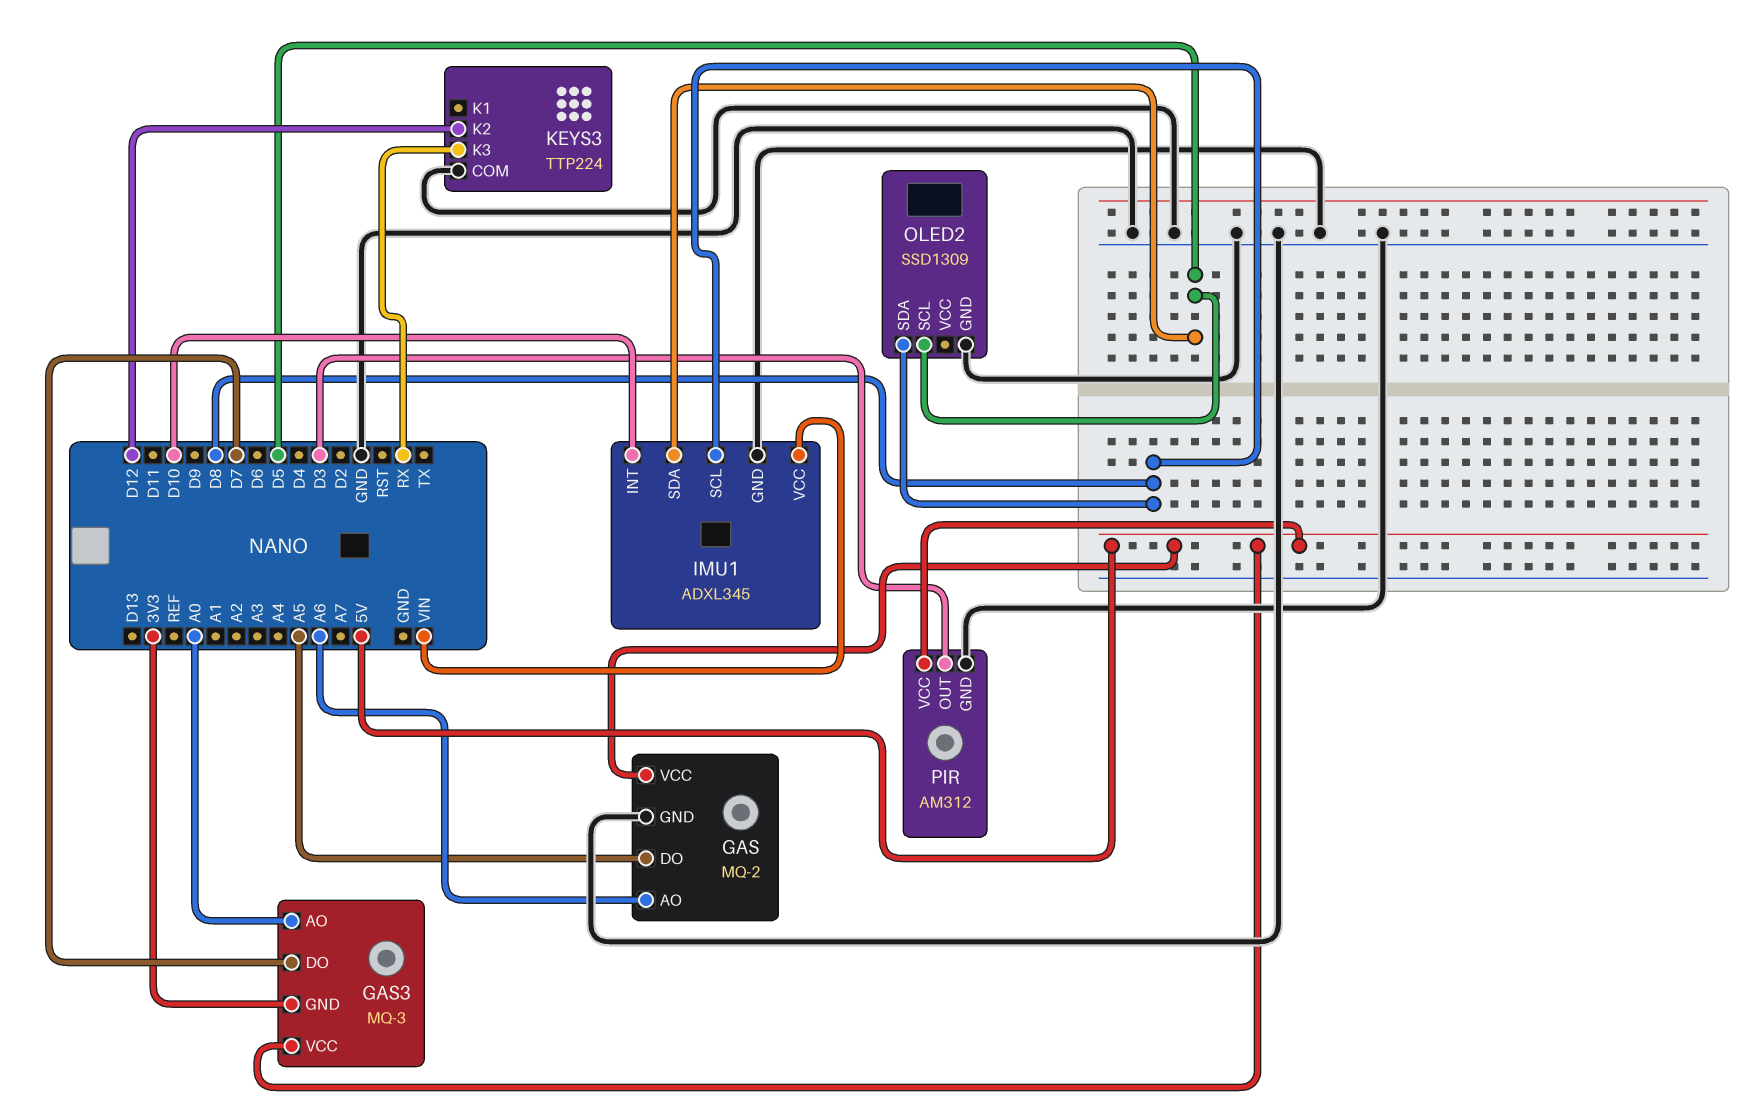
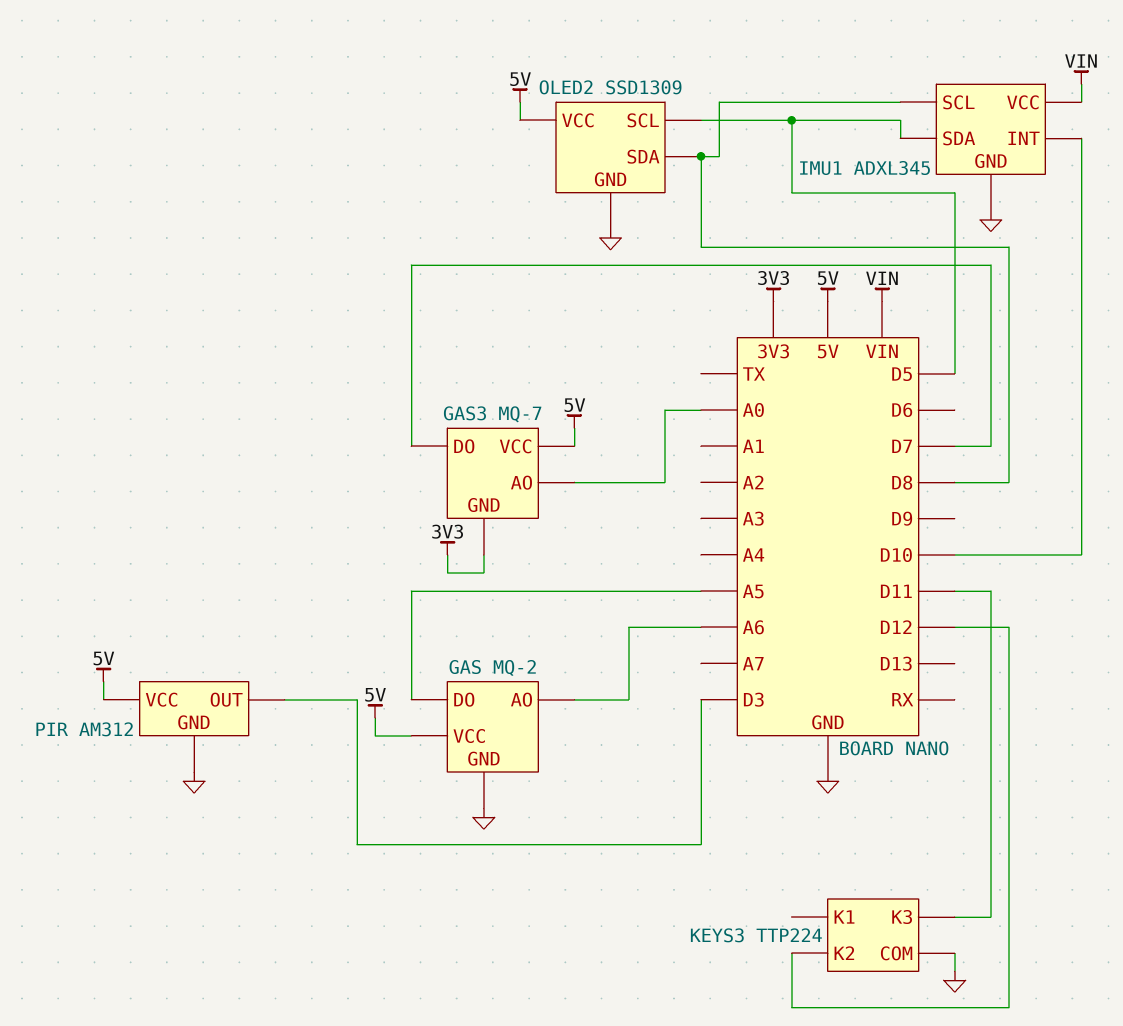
GAS3: MQ-3 -> MQ-7
KEYS3 pin K3: RX -> D11
OLED2 pin VCC: none -> 5V

